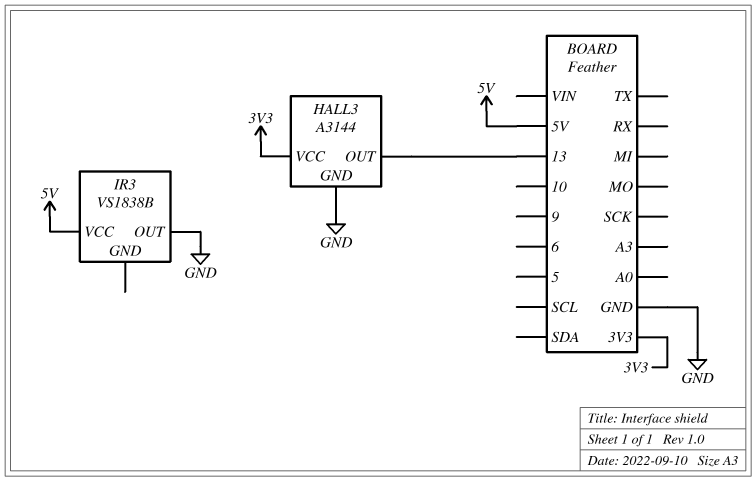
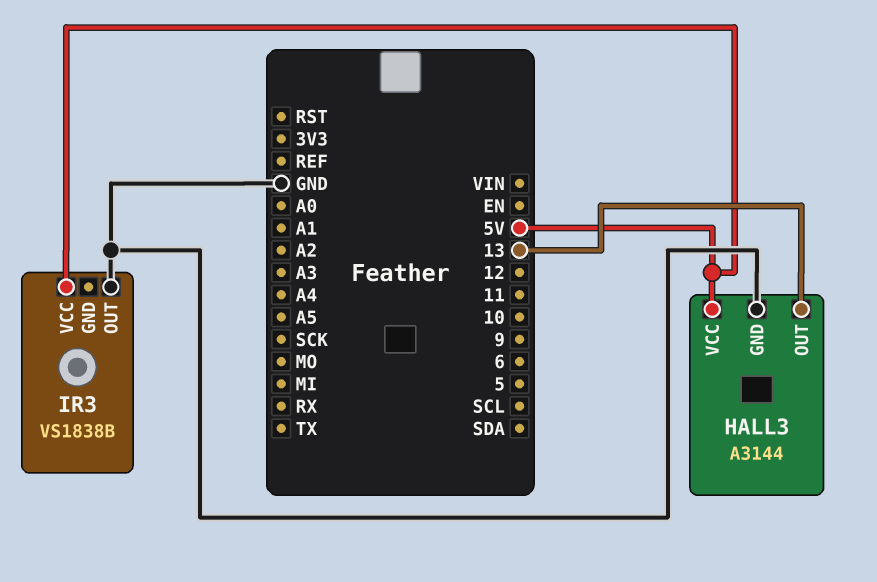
HALL3 pin VCC: 3V3 -> 5V

